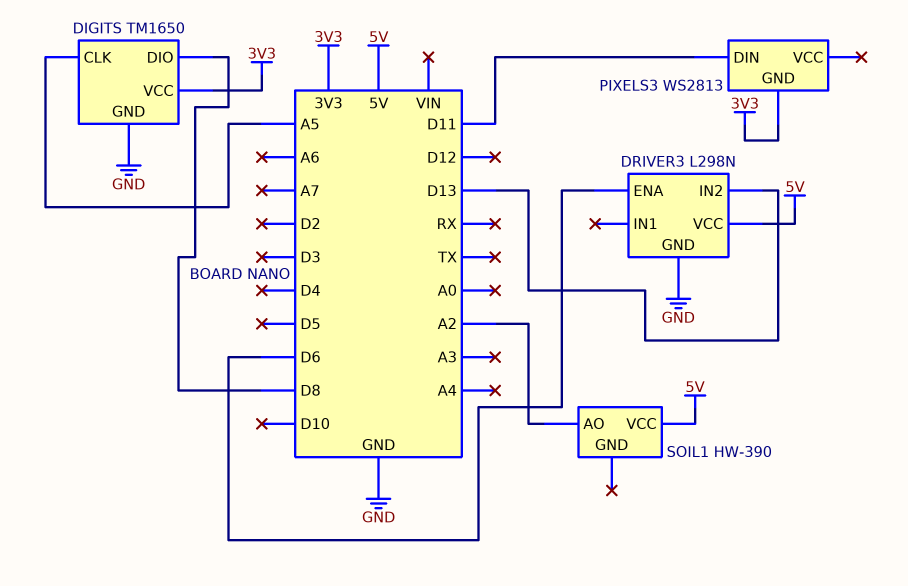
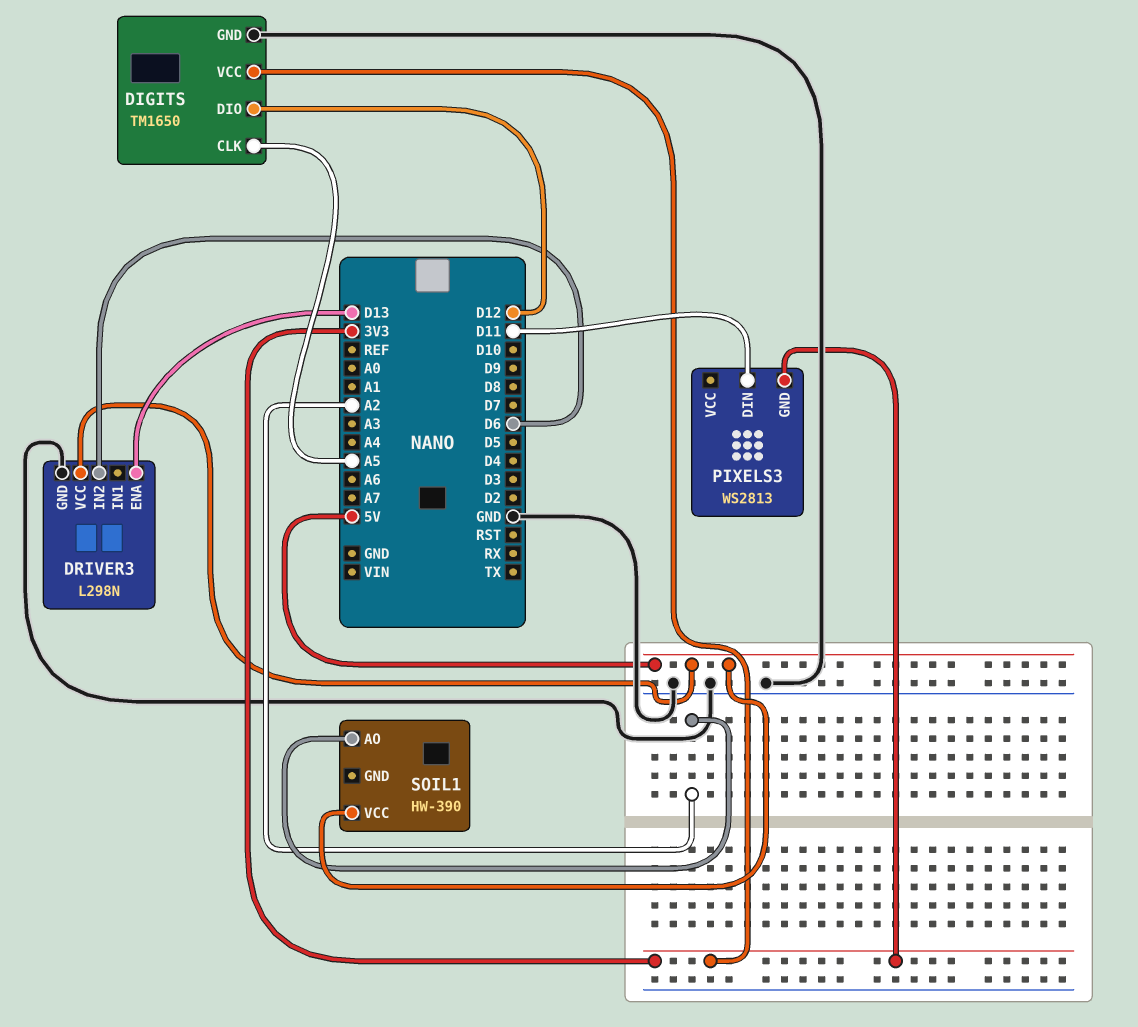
DIGITS pin DIO: D8 -> D12
DRIVER3 pin ENA: D6 -> D13
DRIVER3 pin IN2: D13 -> D6

